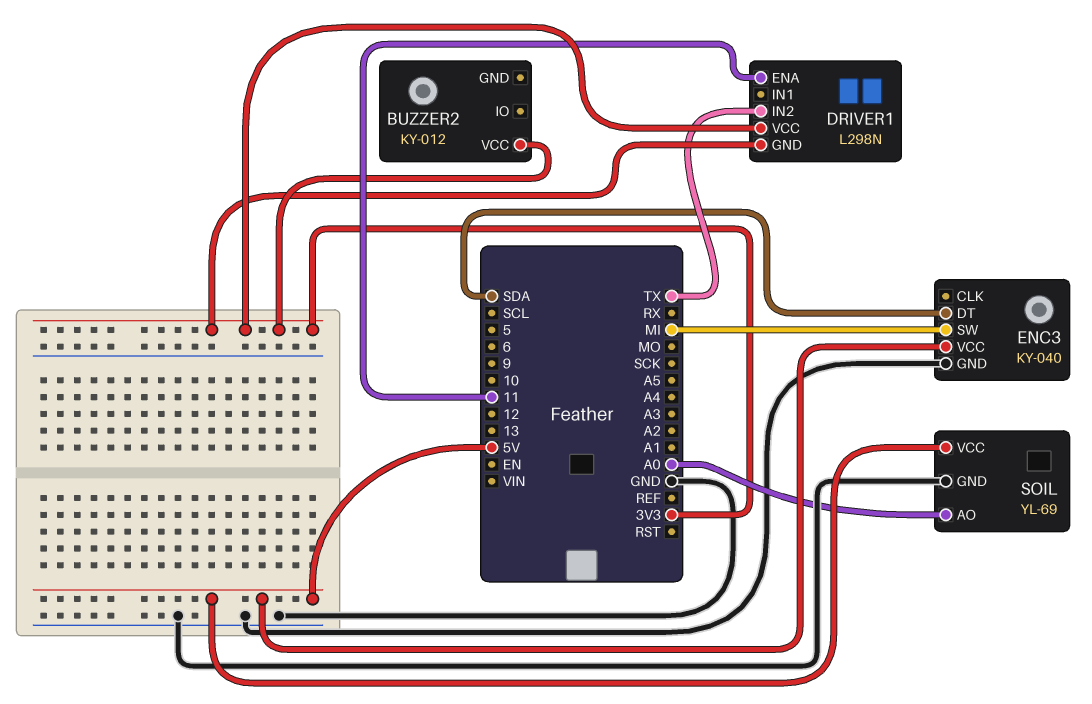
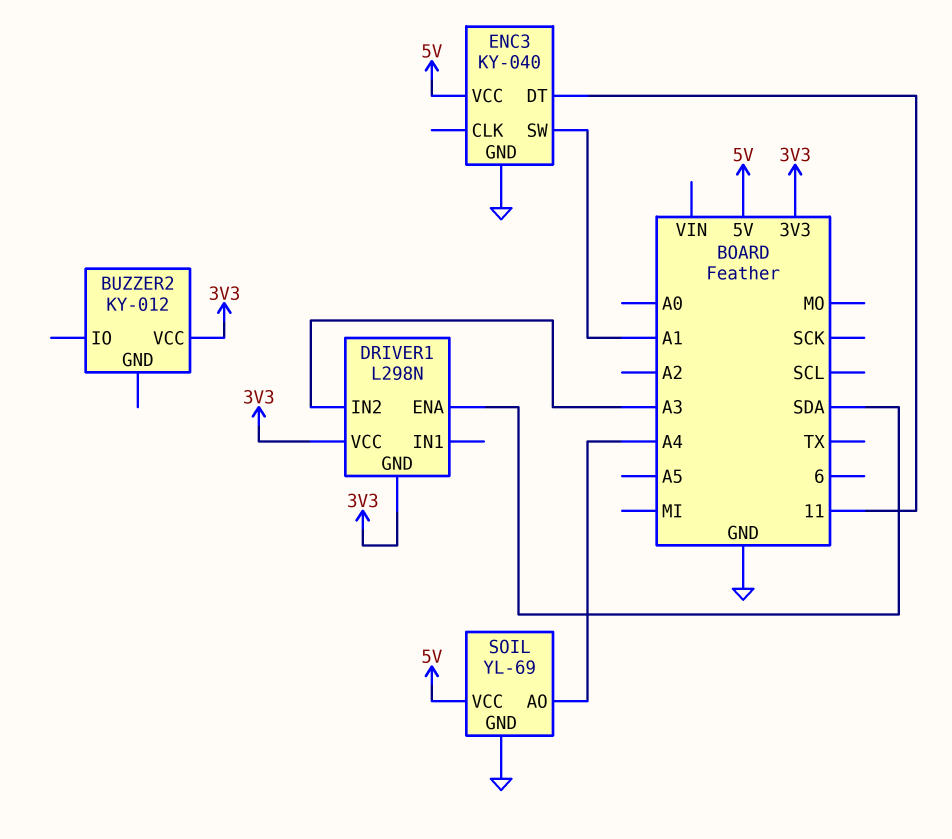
DRIVER1 pin ENA: 11 -> SDA
DRIVER1 pin IN2: TX -> A3
ENC3 pin DT: SDA -> 11
ENC3 pin SW: MI -> A1
SOIL pin AO: A0 -> A4

